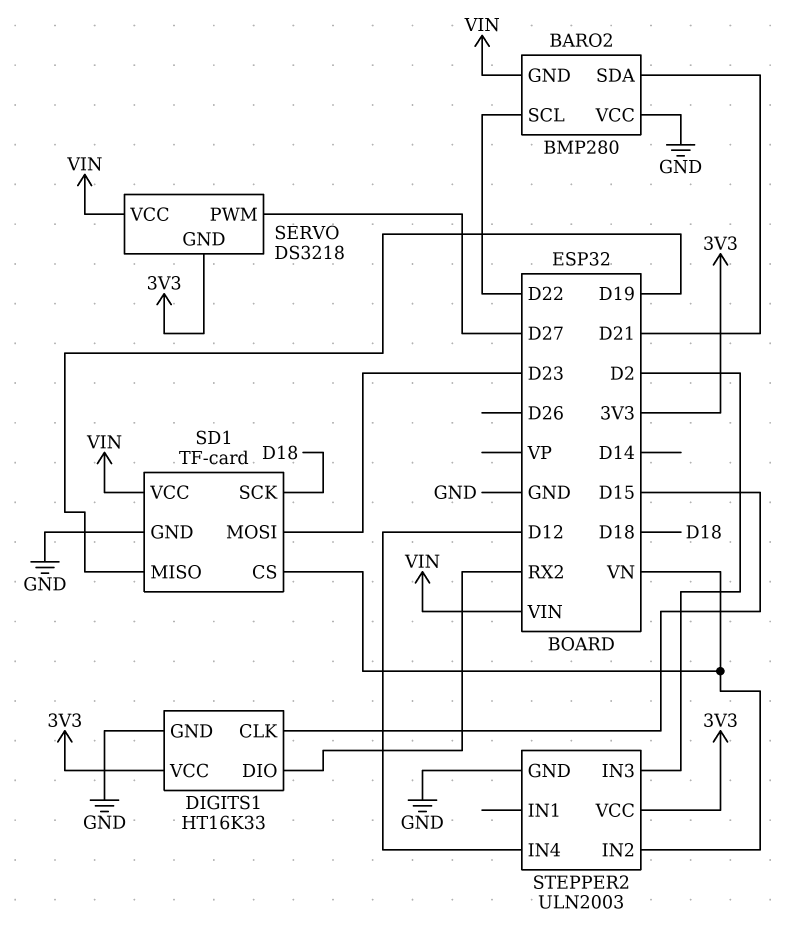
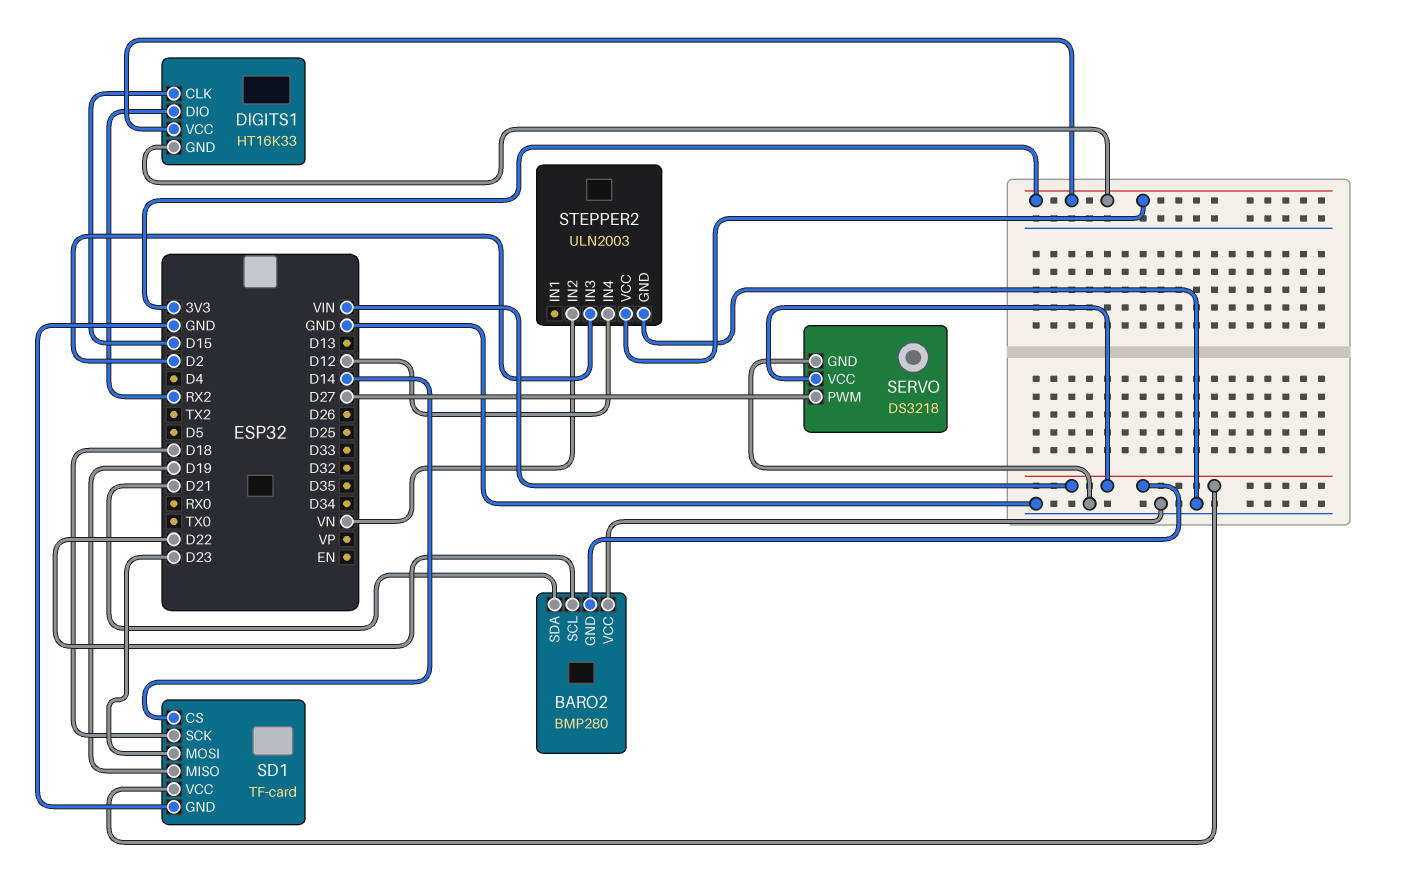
DIGITS1 pin GND: GND -> 3V3
SD1 pin CS: VN -> D14
SERVO pin GND: 3V3 -> GND

